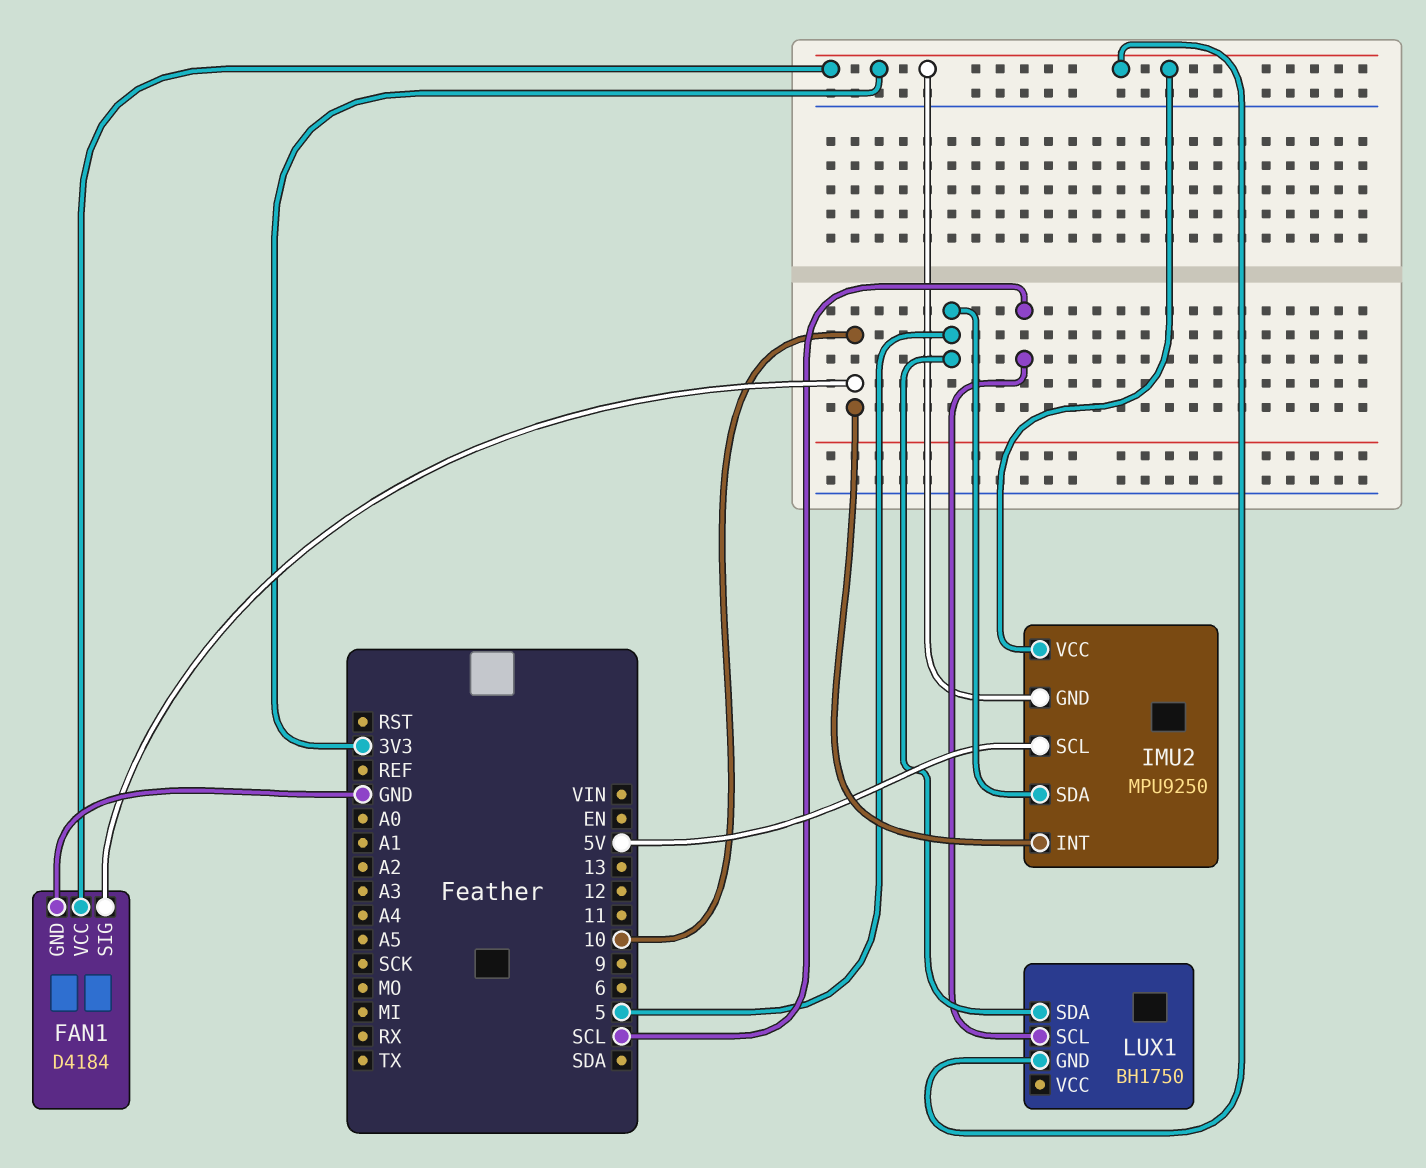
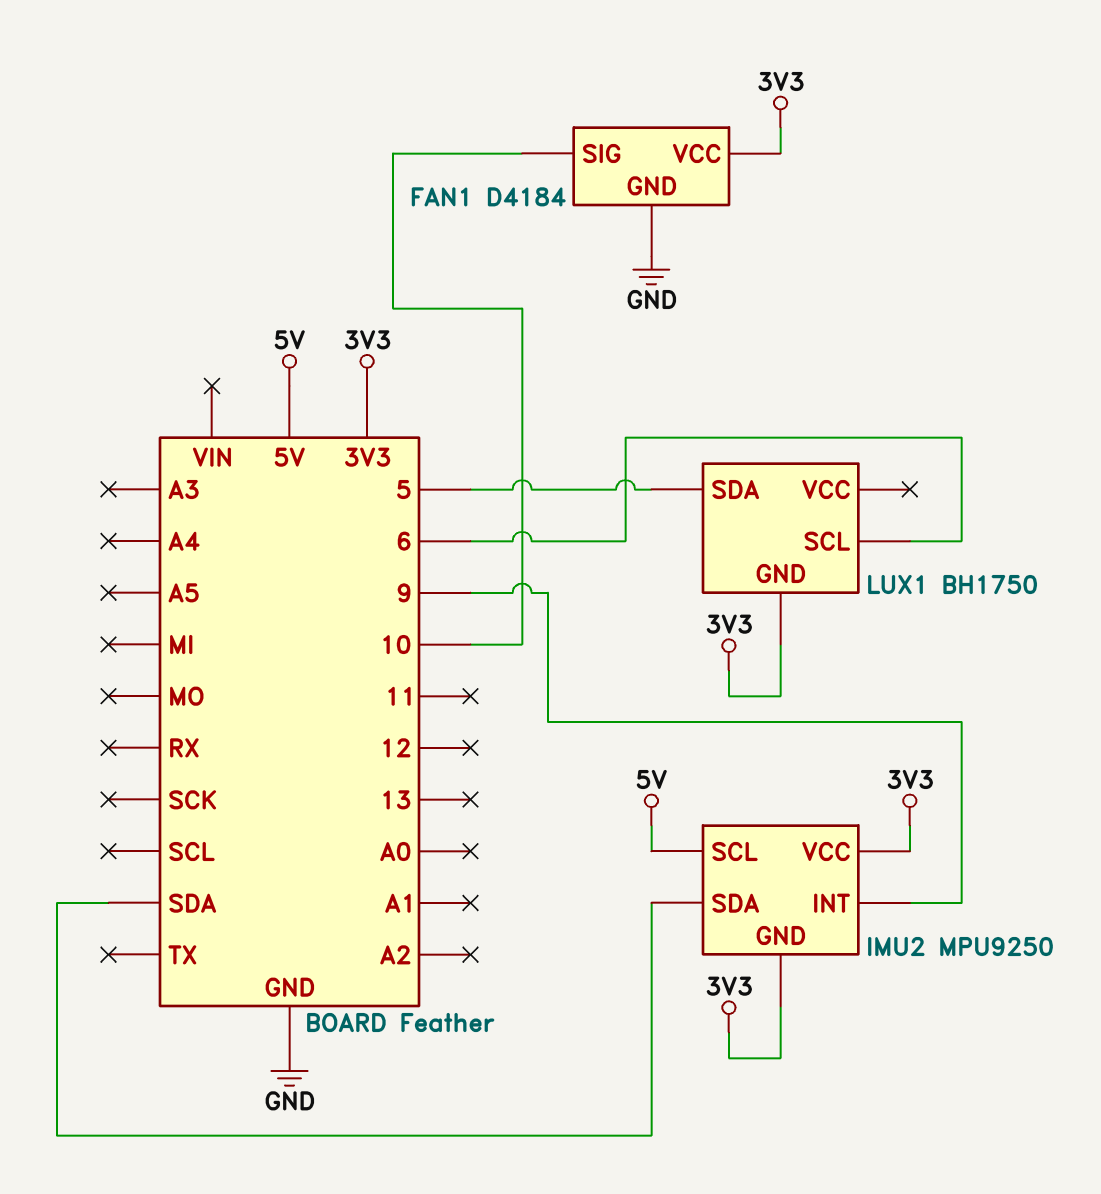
IMU2 pin INT: 10 -> 9
IMU2 pin SDA: 5 -> SDA
LUX1 pin SCL: SCL -> 6

